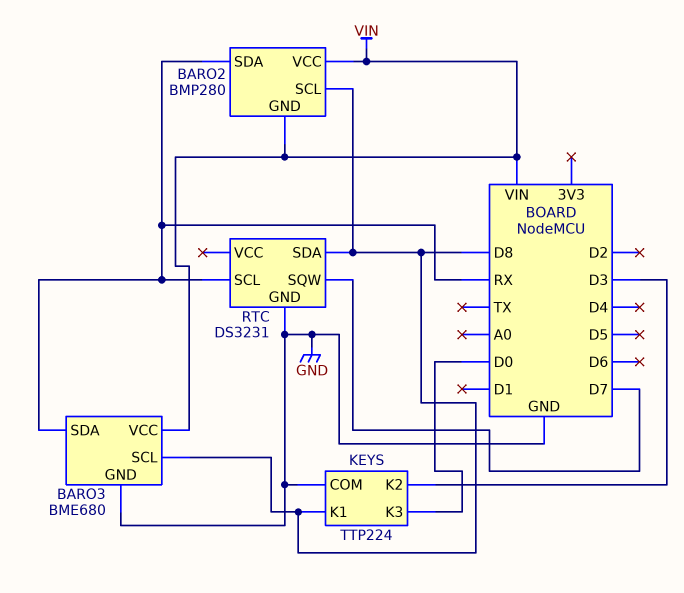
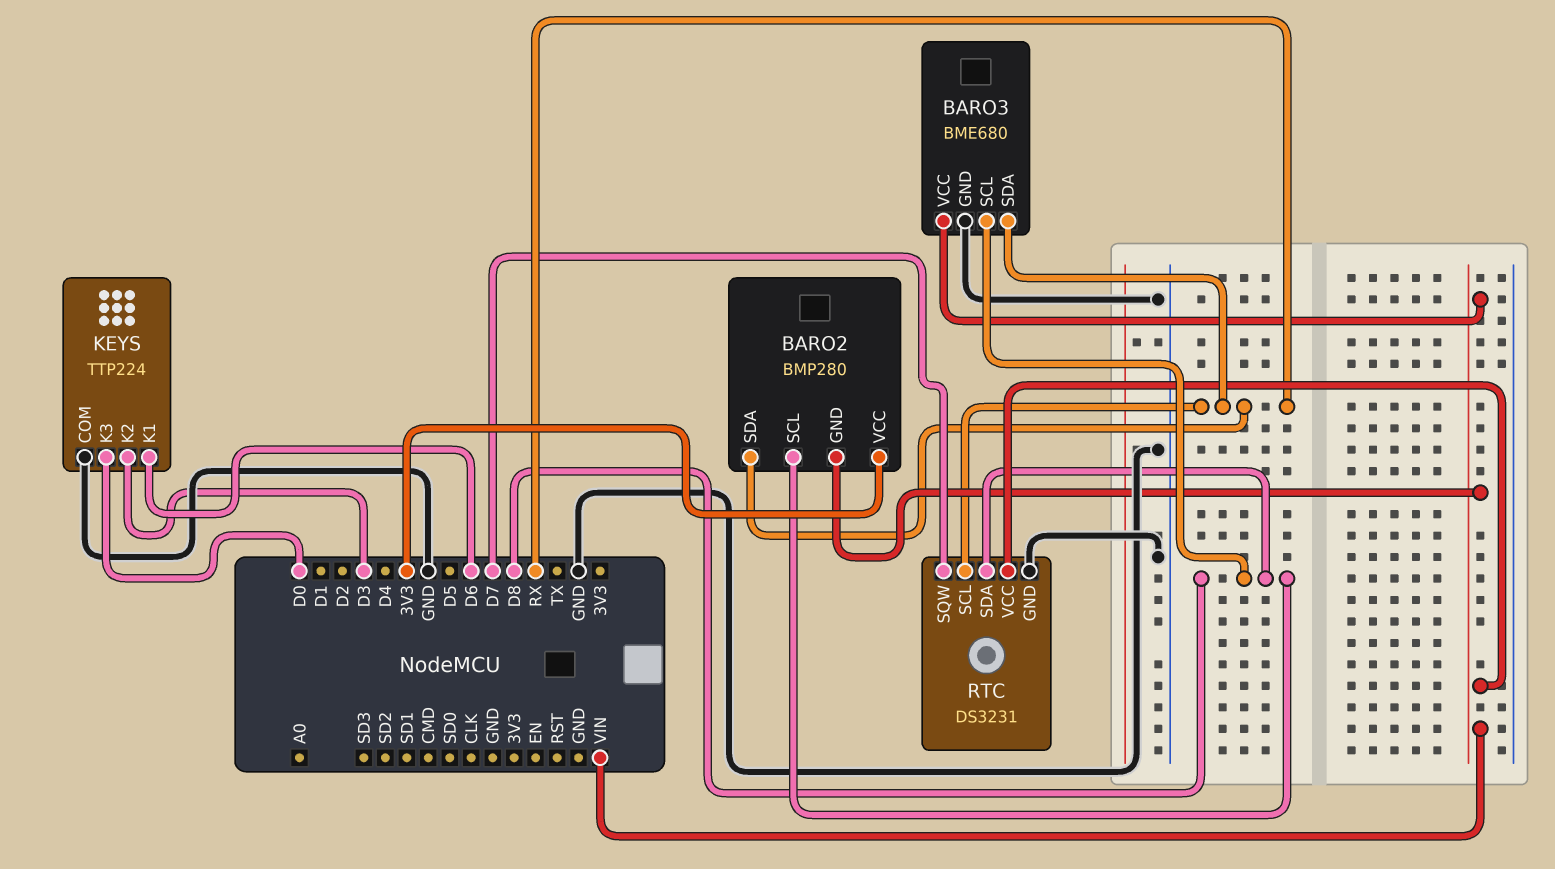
BARO2 pin VCC: VIN -> 3V3
KEYS pin K1: D8 -> D6
RTC pin VCC: none -> VIN

